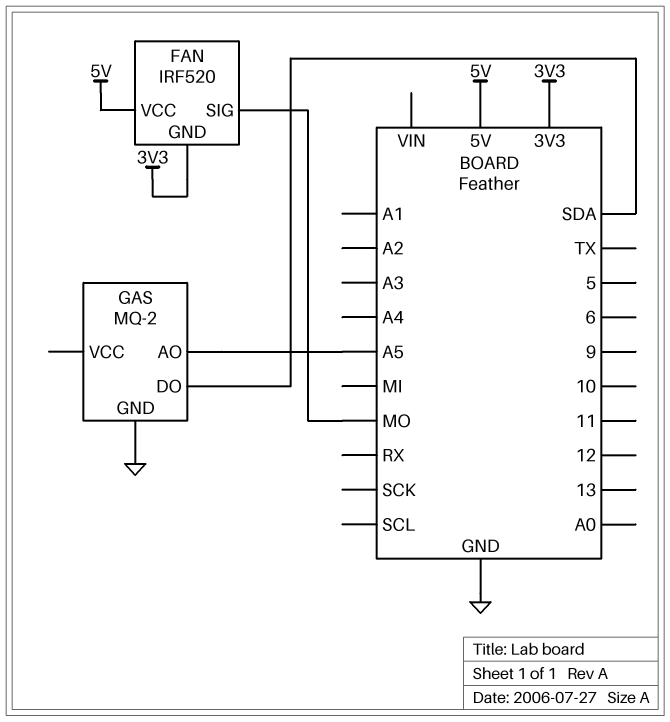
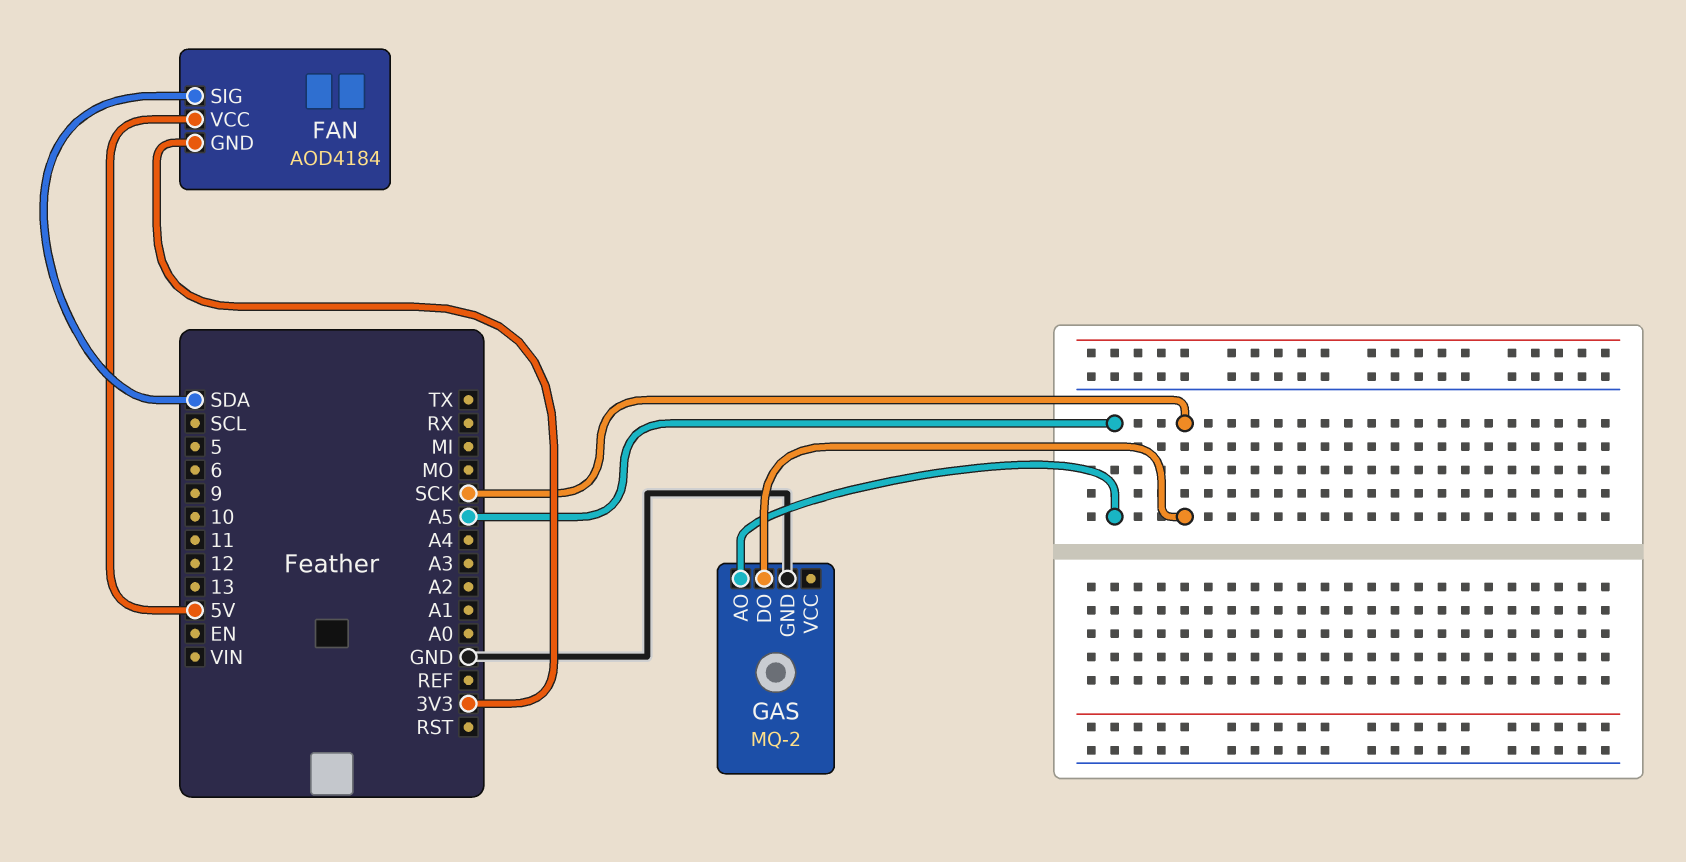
FAN: IRF520 -> AOD4184
FAN pin SIG: MO -> SDA
GAS pin DO: SDA -> SCK

